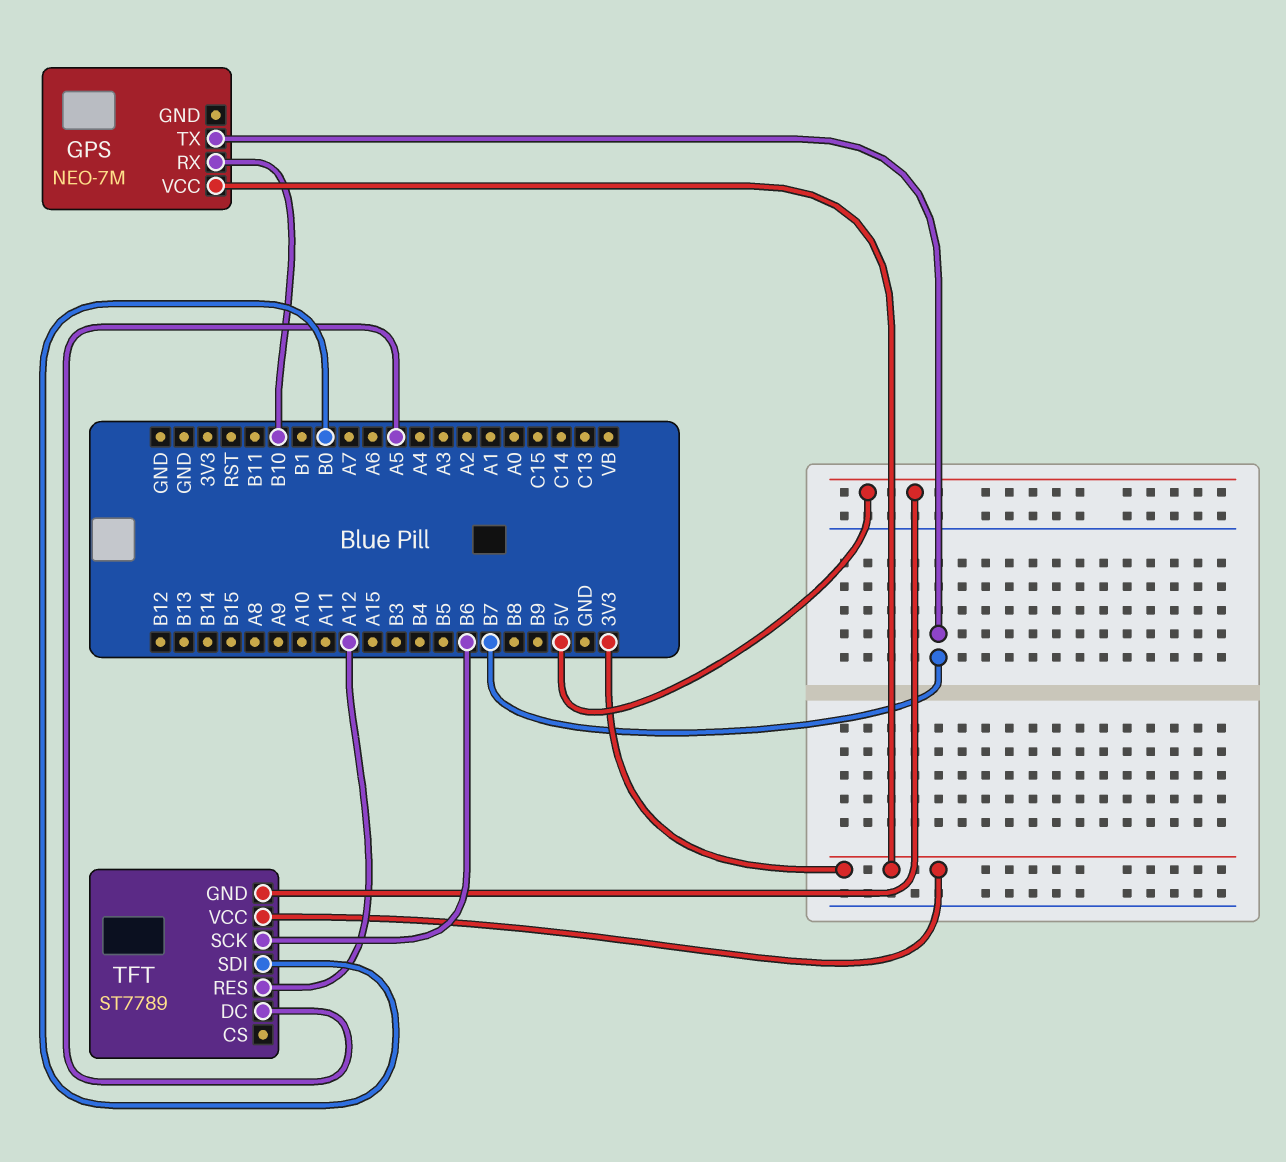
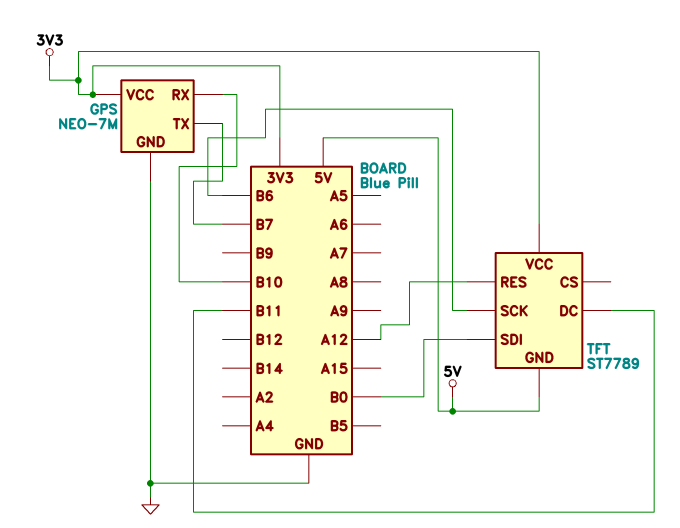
GPS pin GND: none -> GND
TFT pin DC: A5 -> B11

